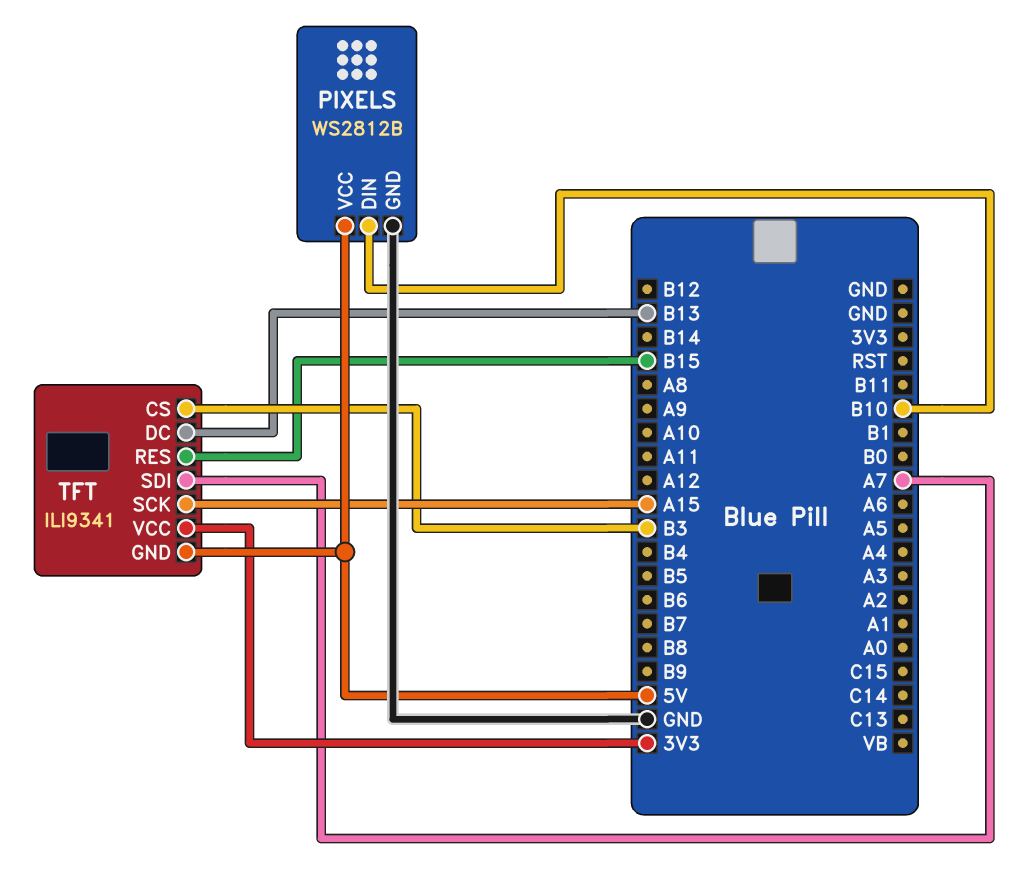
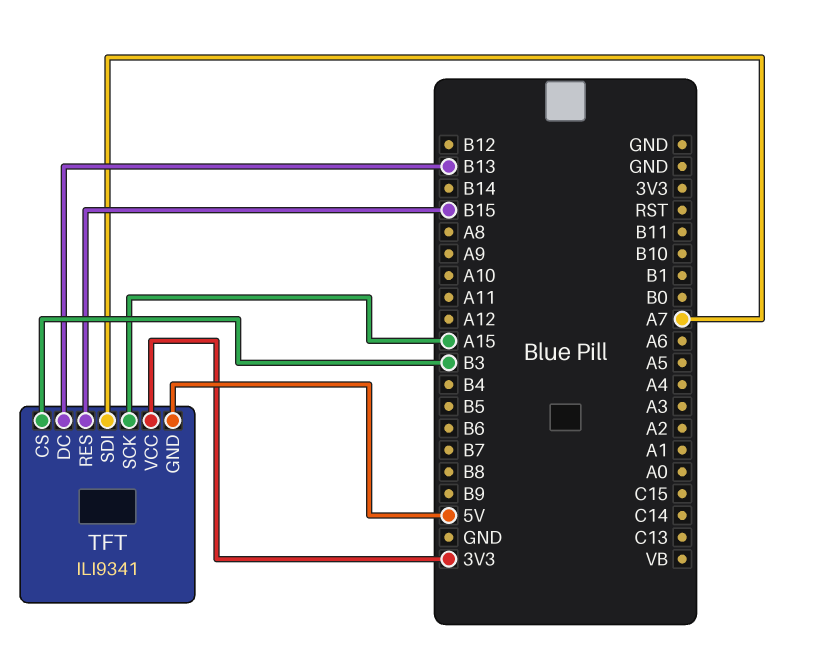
PIXELS: WS2812B -> none
PIXELS pin DIN: B10 -> none
PIXELS pin GND: GND -> none
PIXELS pin VCC: 5V -> none

